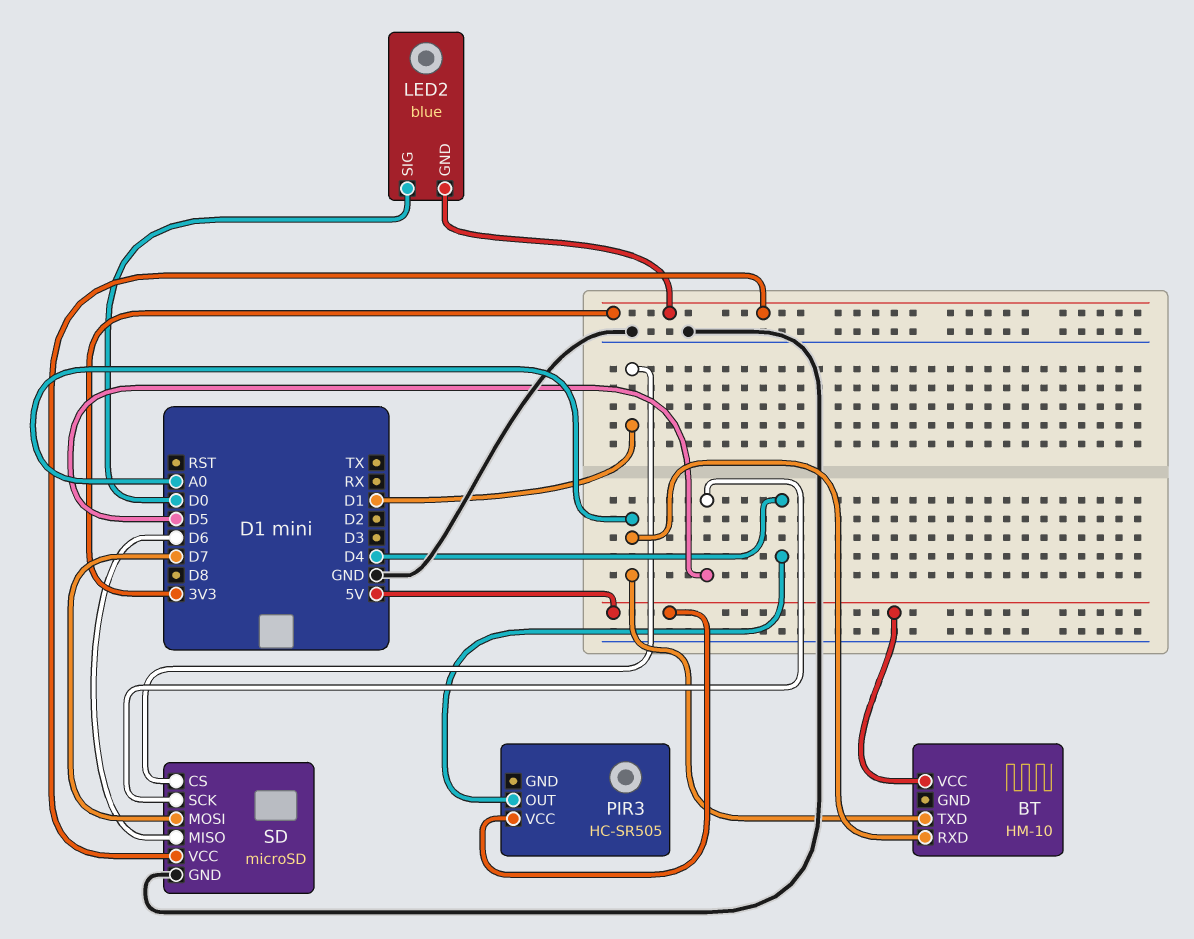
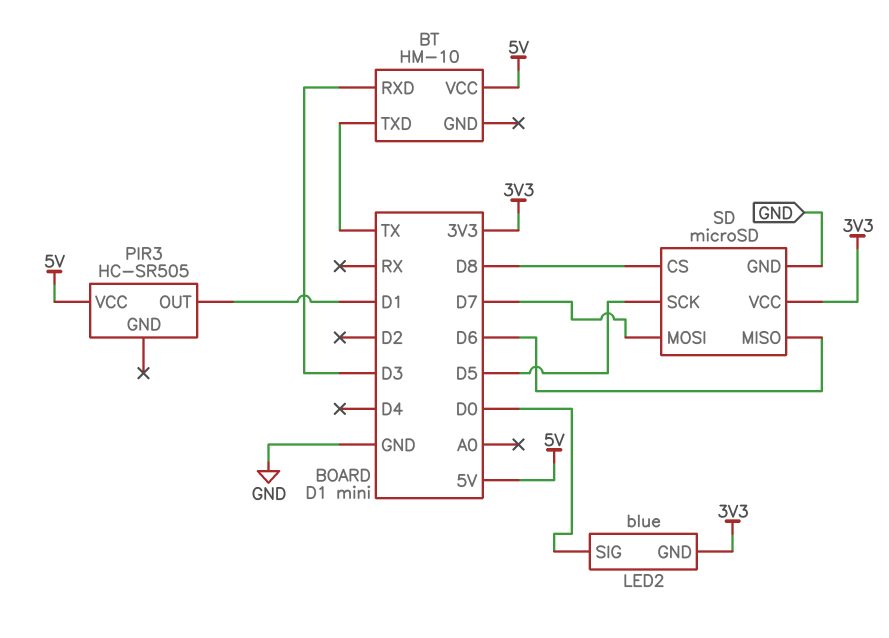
BT pin RXD: A0 -> D3
BT pin TXD: A0 -> TX
PIR3 pin OUT: D4 -> D1
SD pin CS: D1 -> D8

